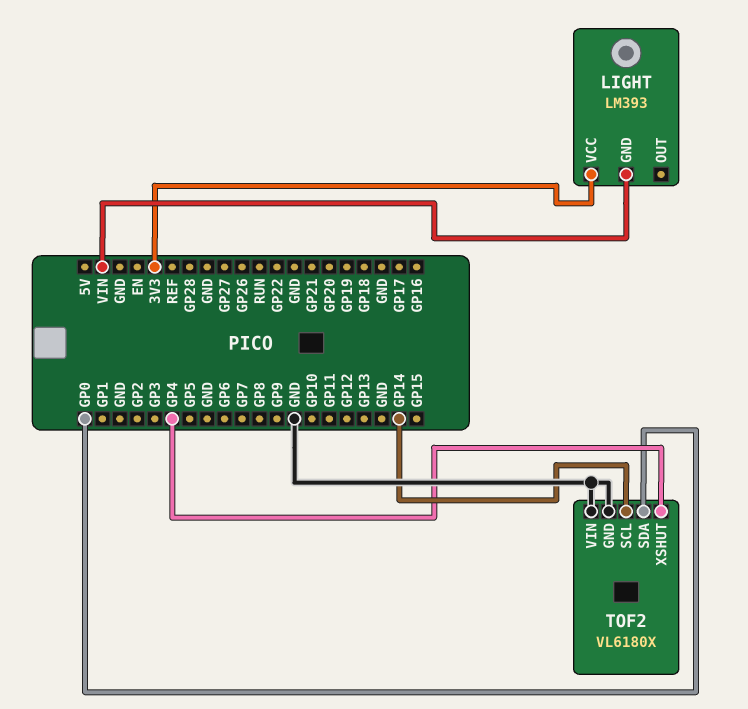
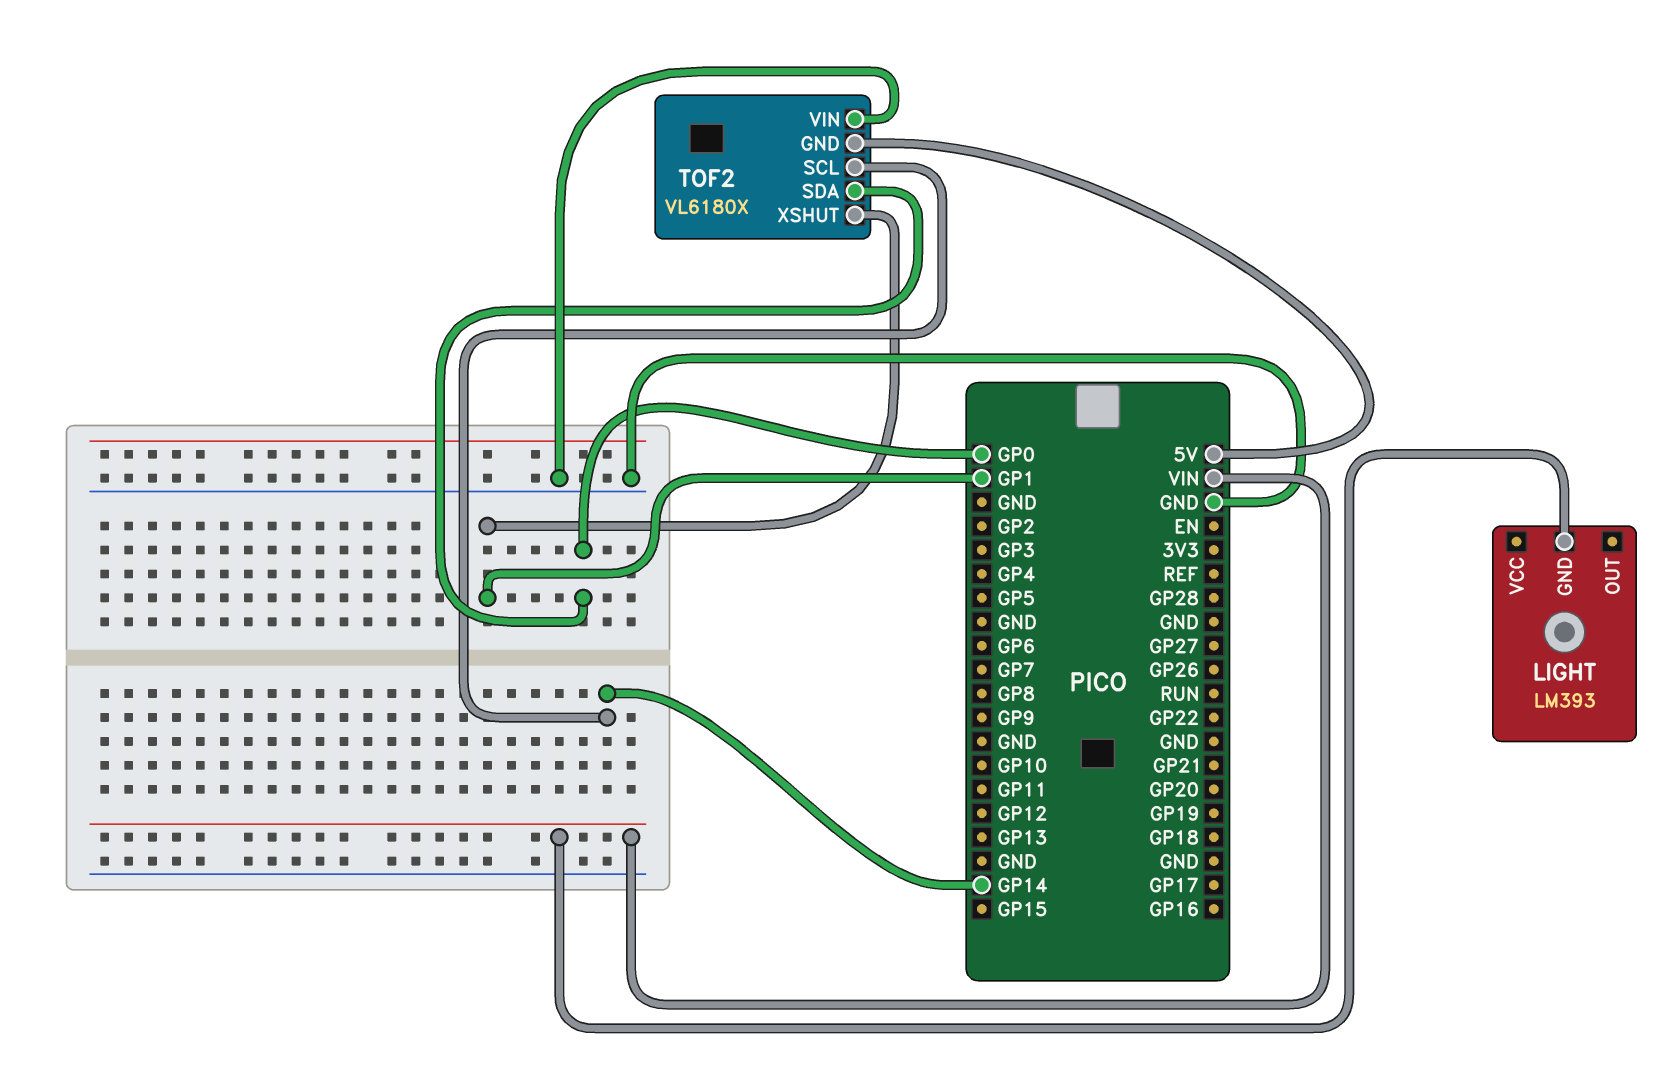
LIGHT pin VCC: 3V3 -> none
TOF2 pin GND: GND -> 5V
TOF2 pin XSHUT: GP4 -> GP1

